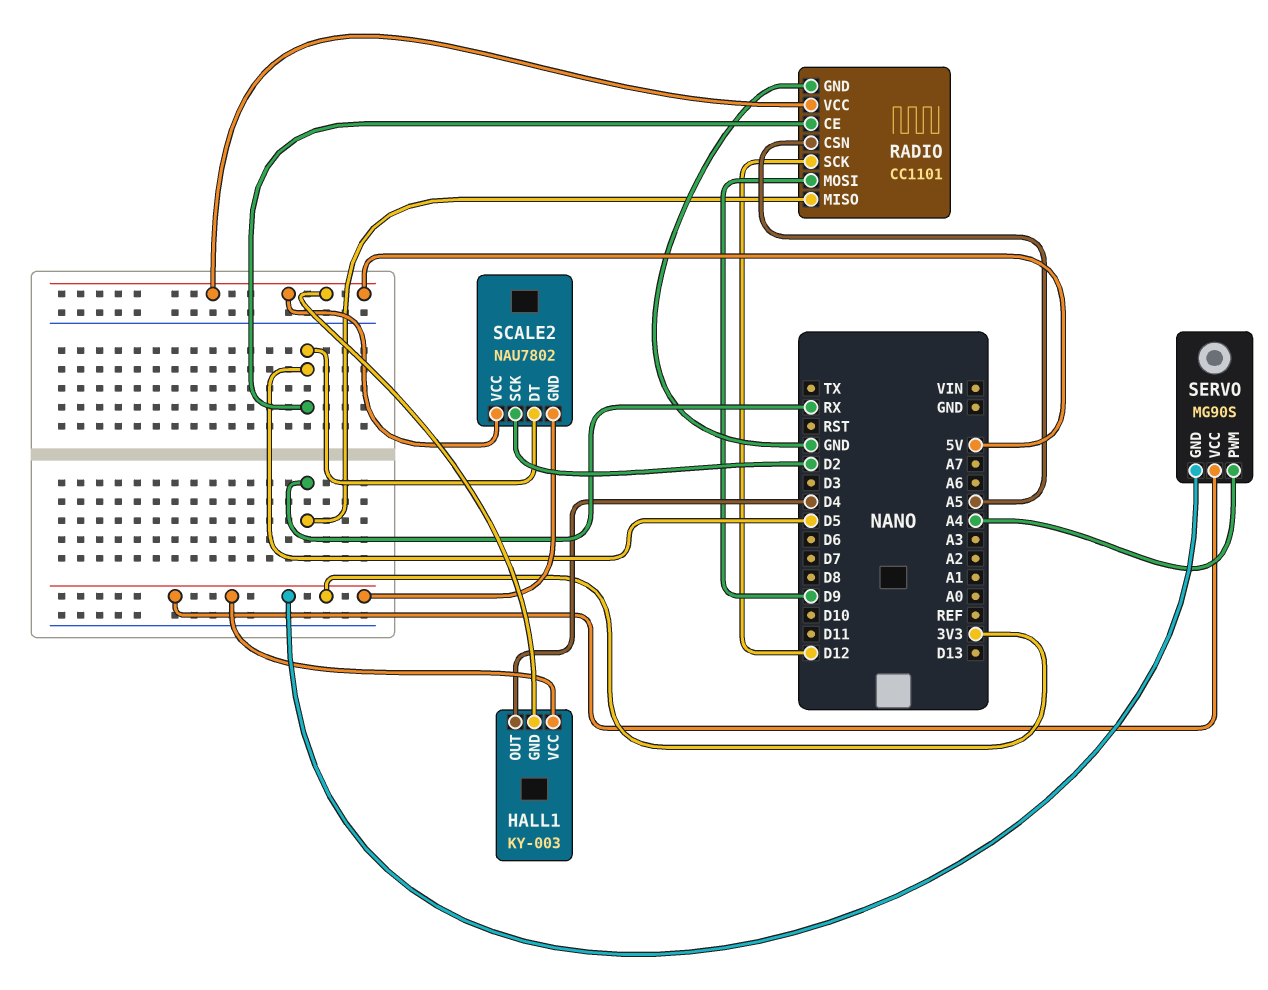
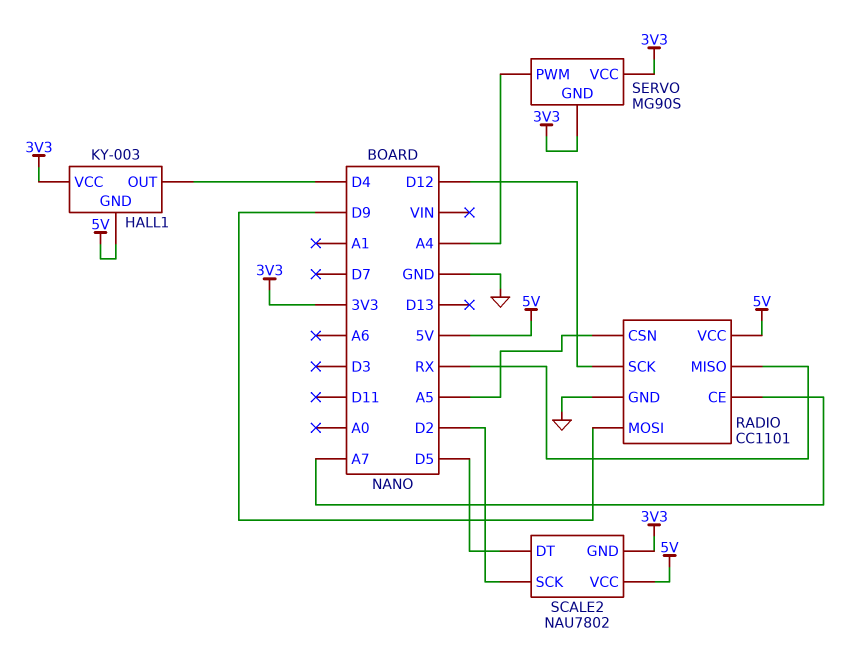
RADIO pin CE: D5 -> A7

